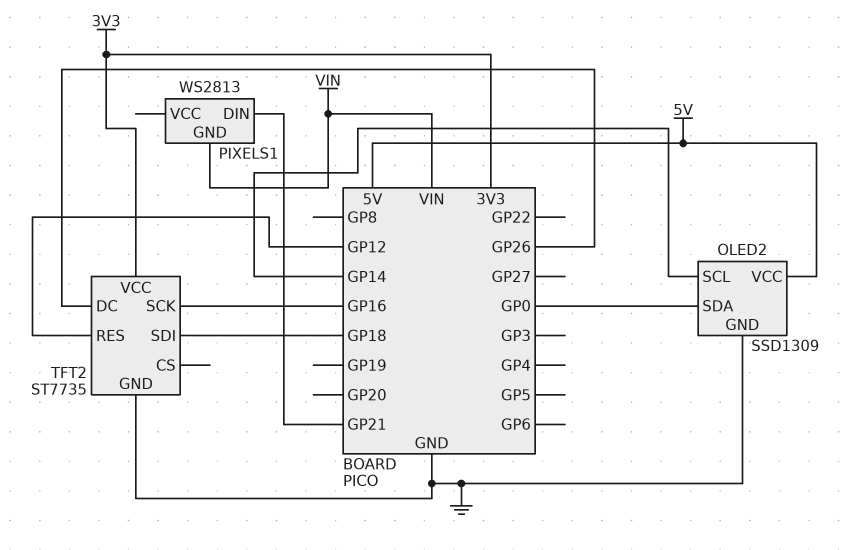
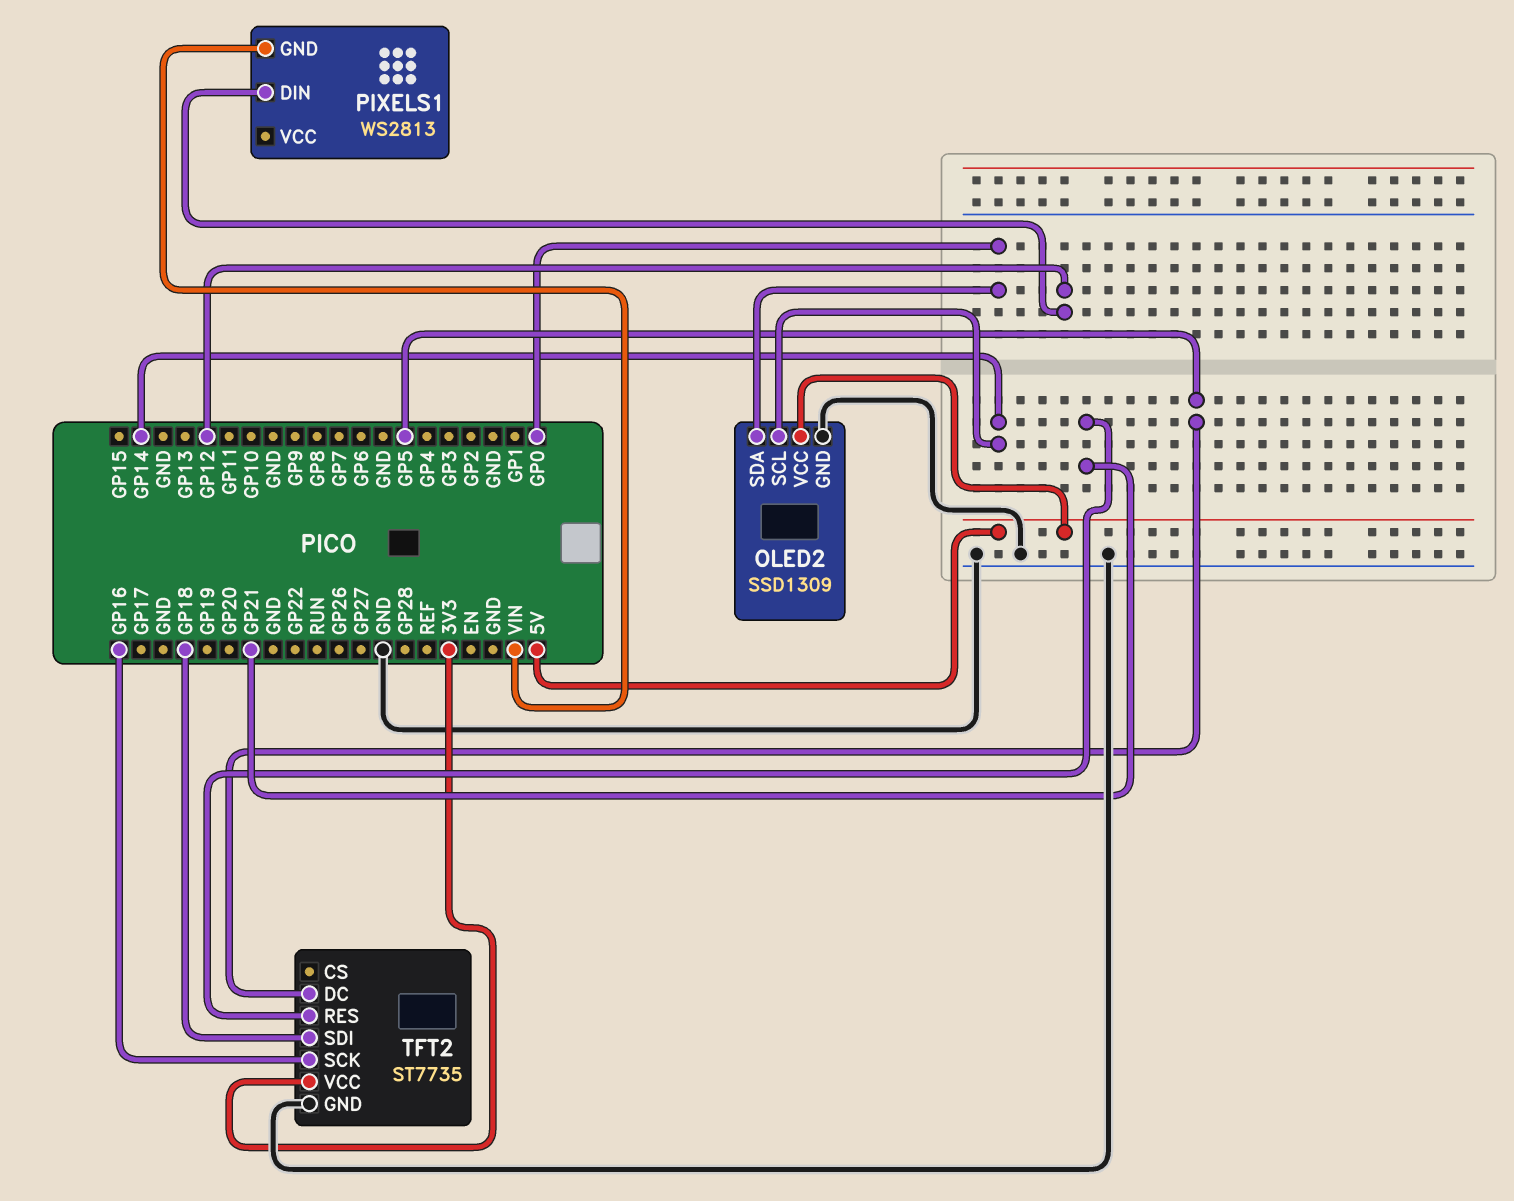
PIXELS1 pin DIN: GP21 -> GP12
TFT2 pin DC: GP26 -> GP5
TFT2 pin RES: GP12 -> GP21

